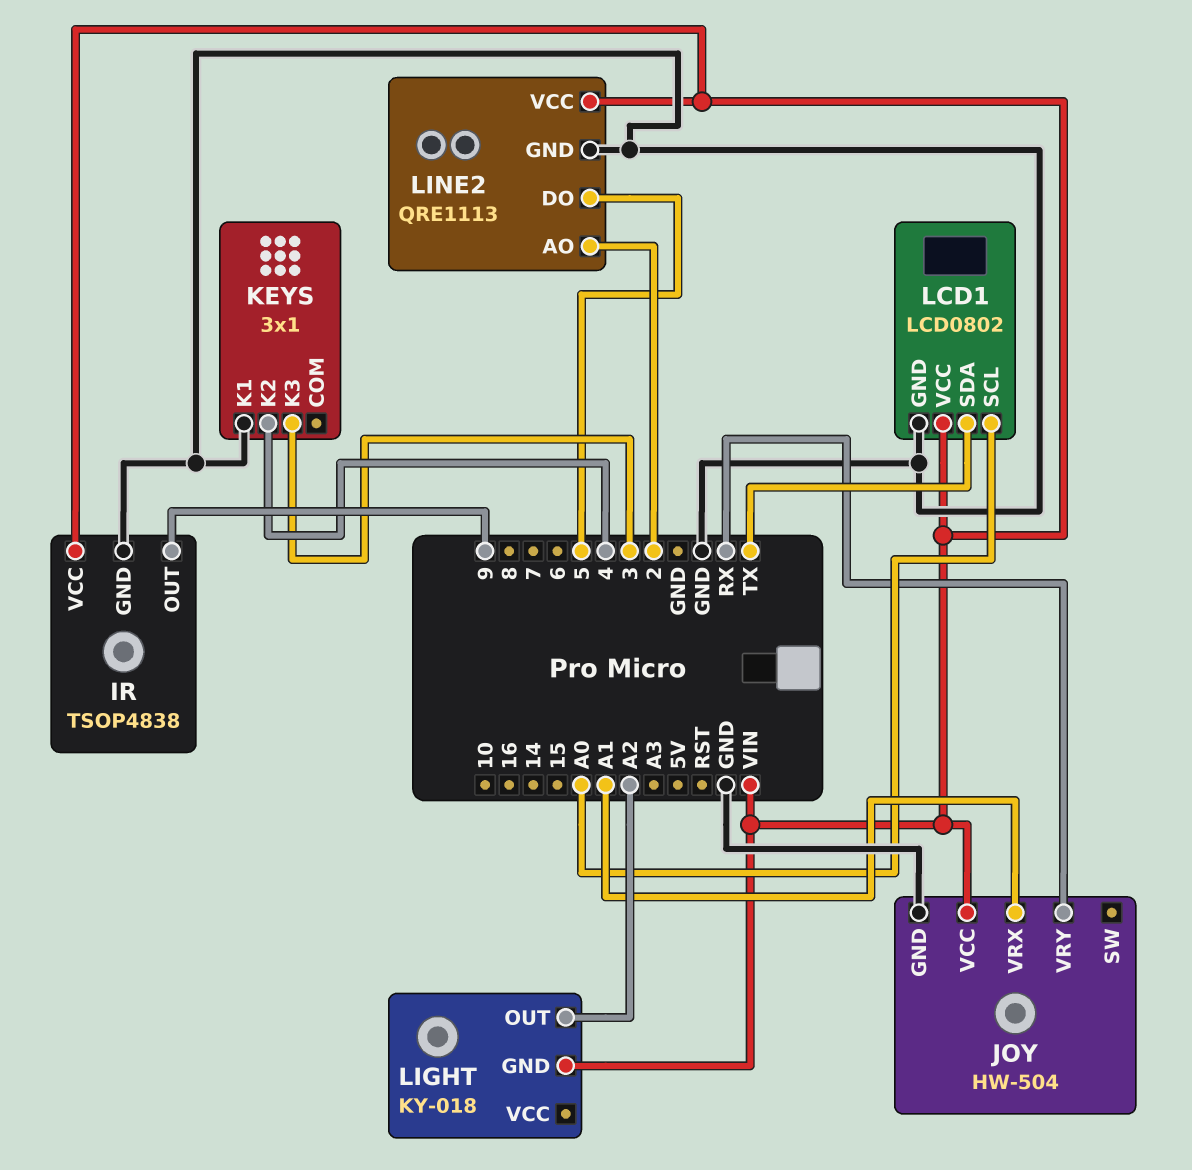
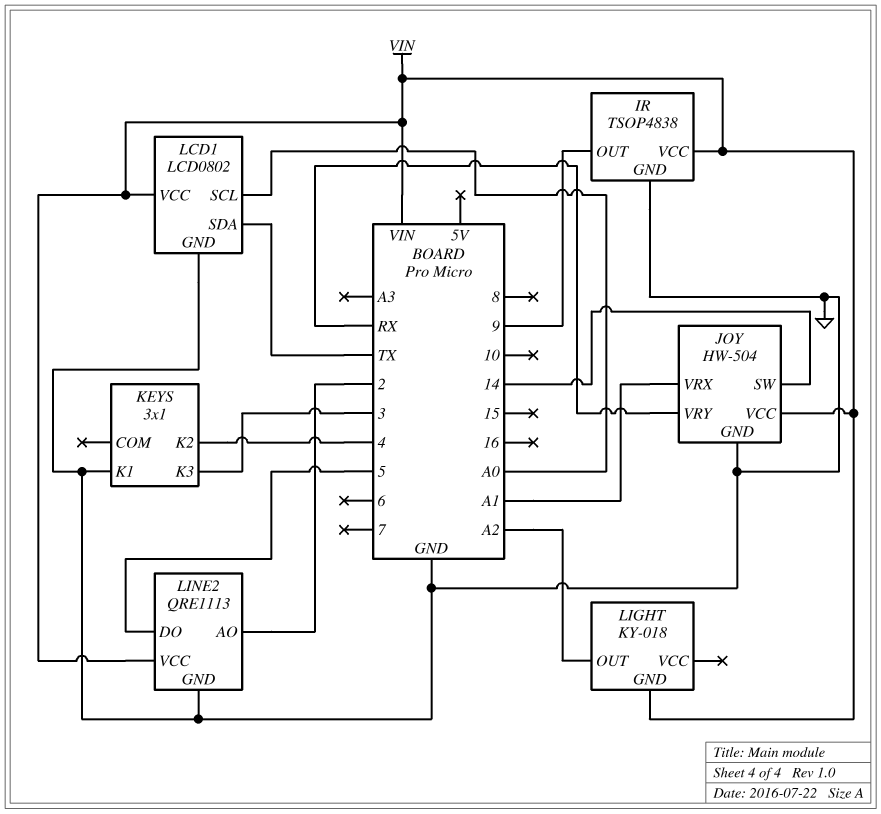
JOY pin SW: none -> 14

